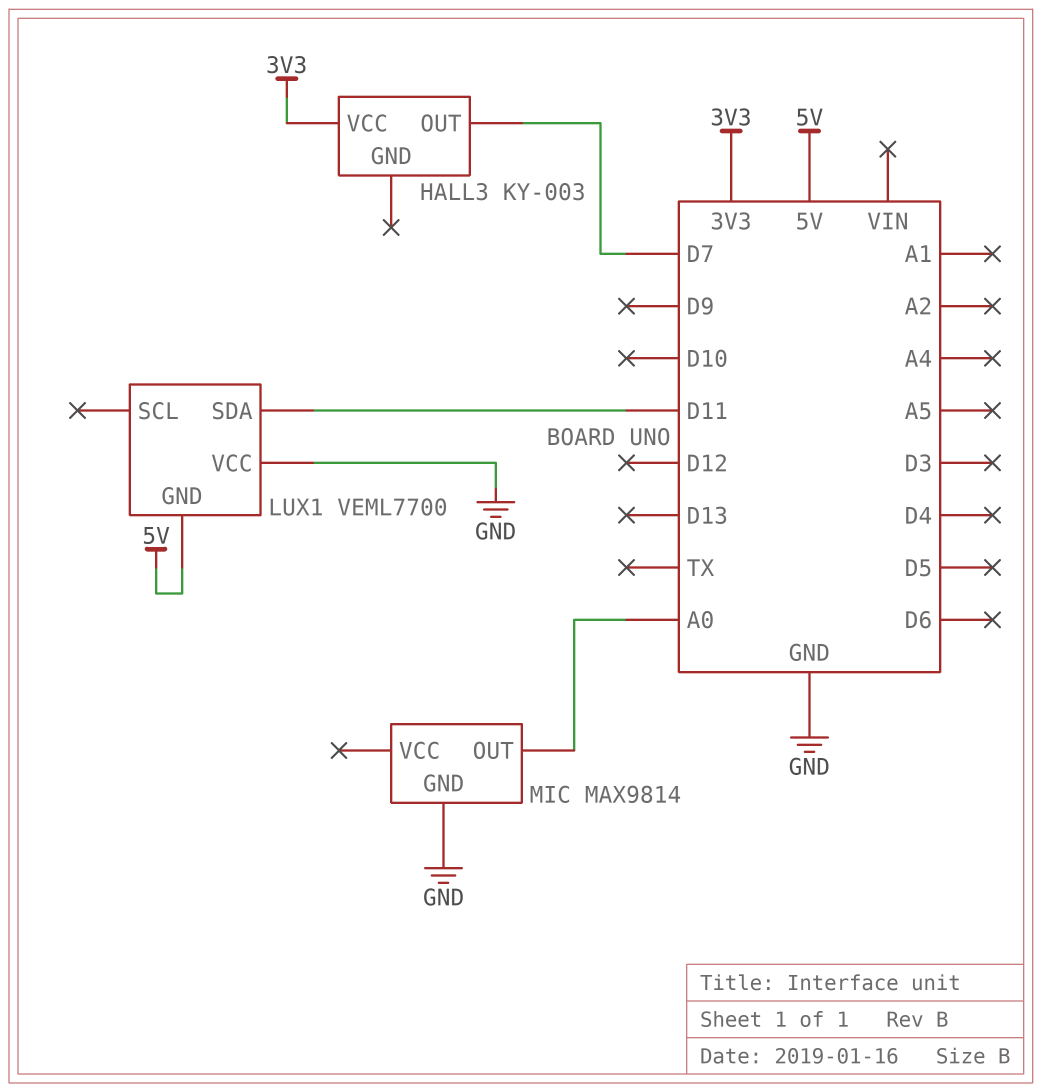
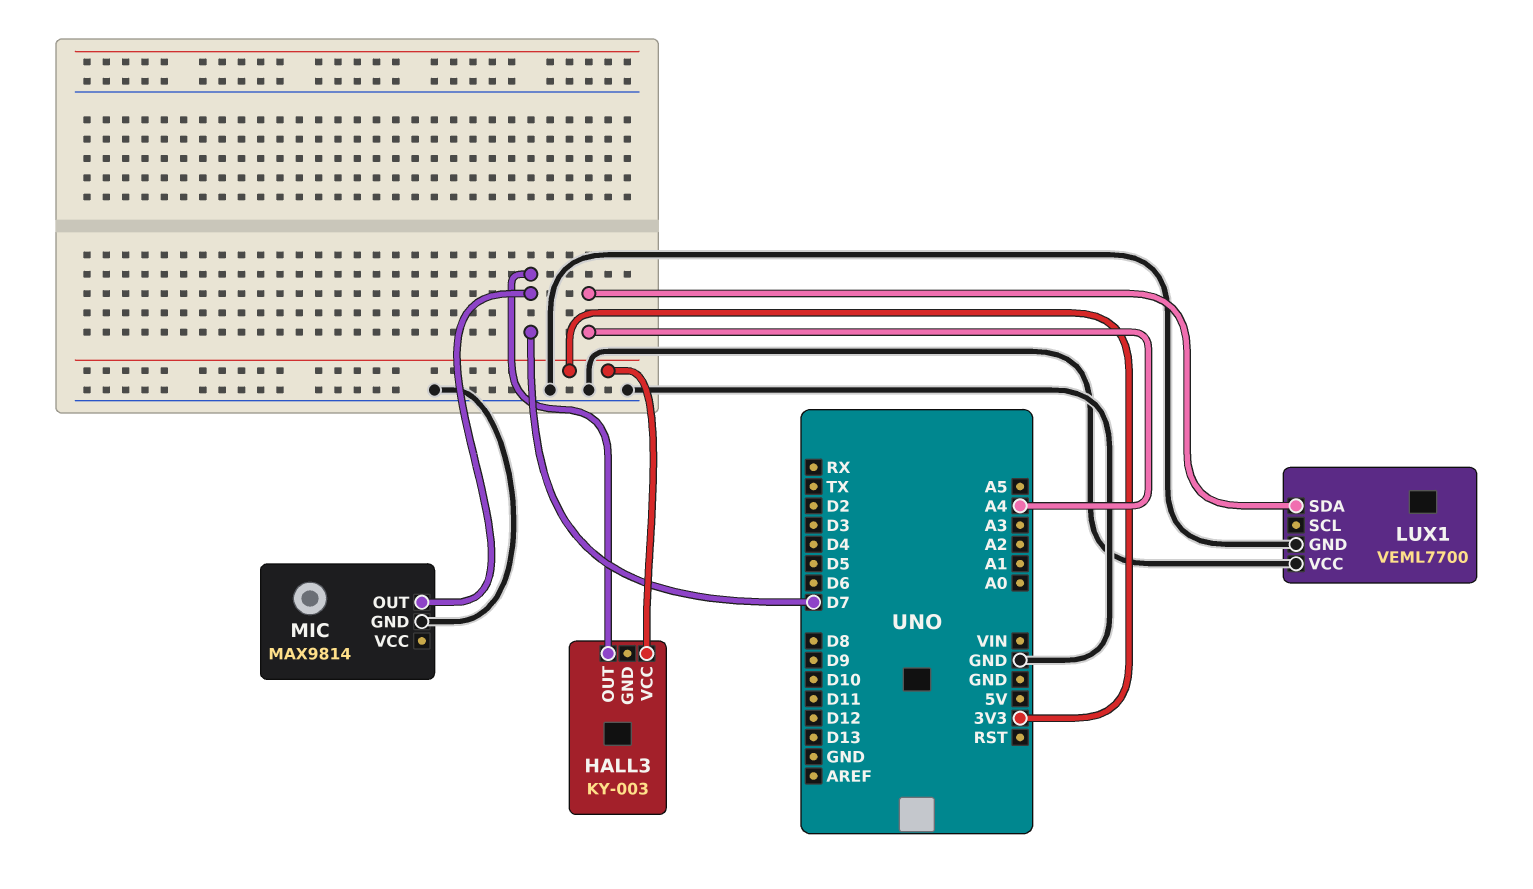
LUX1 pin GND: 5V -> GND
LUX1 pin SDA: D11 -> A4
MIC pin OUT: A0 -> D7

